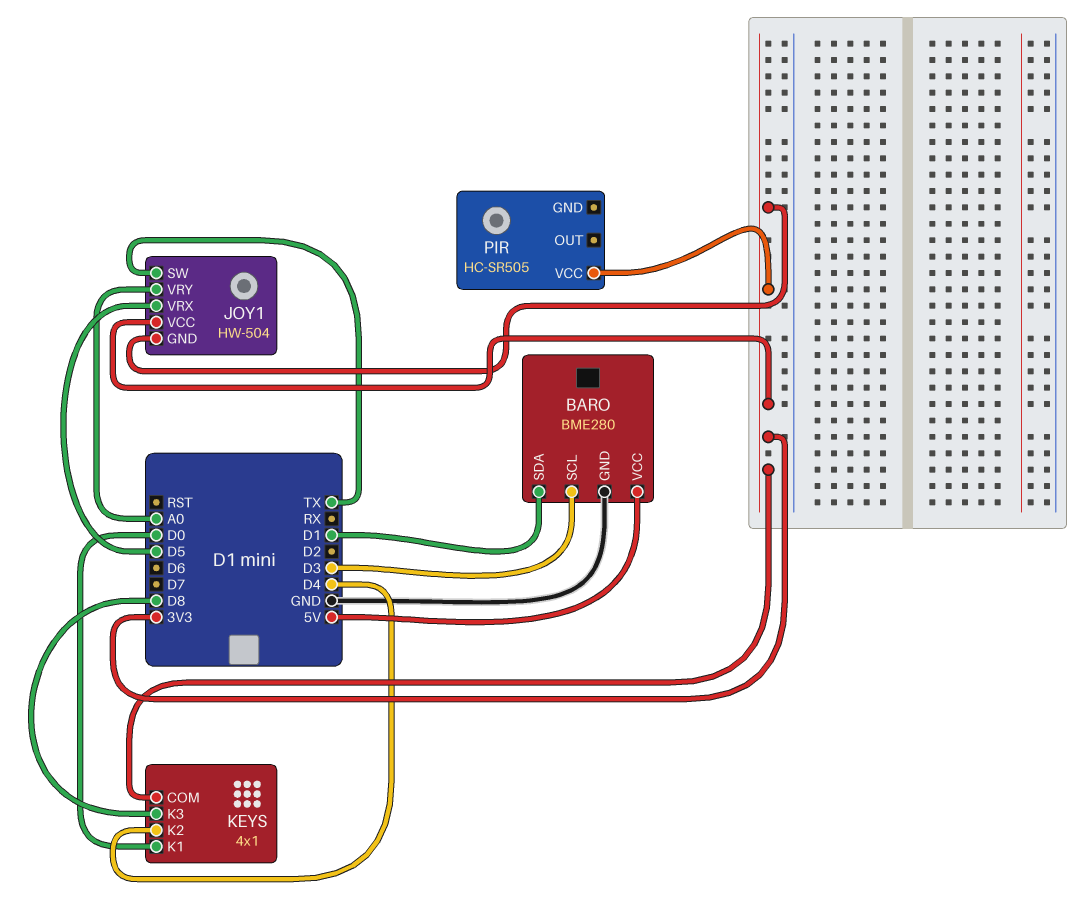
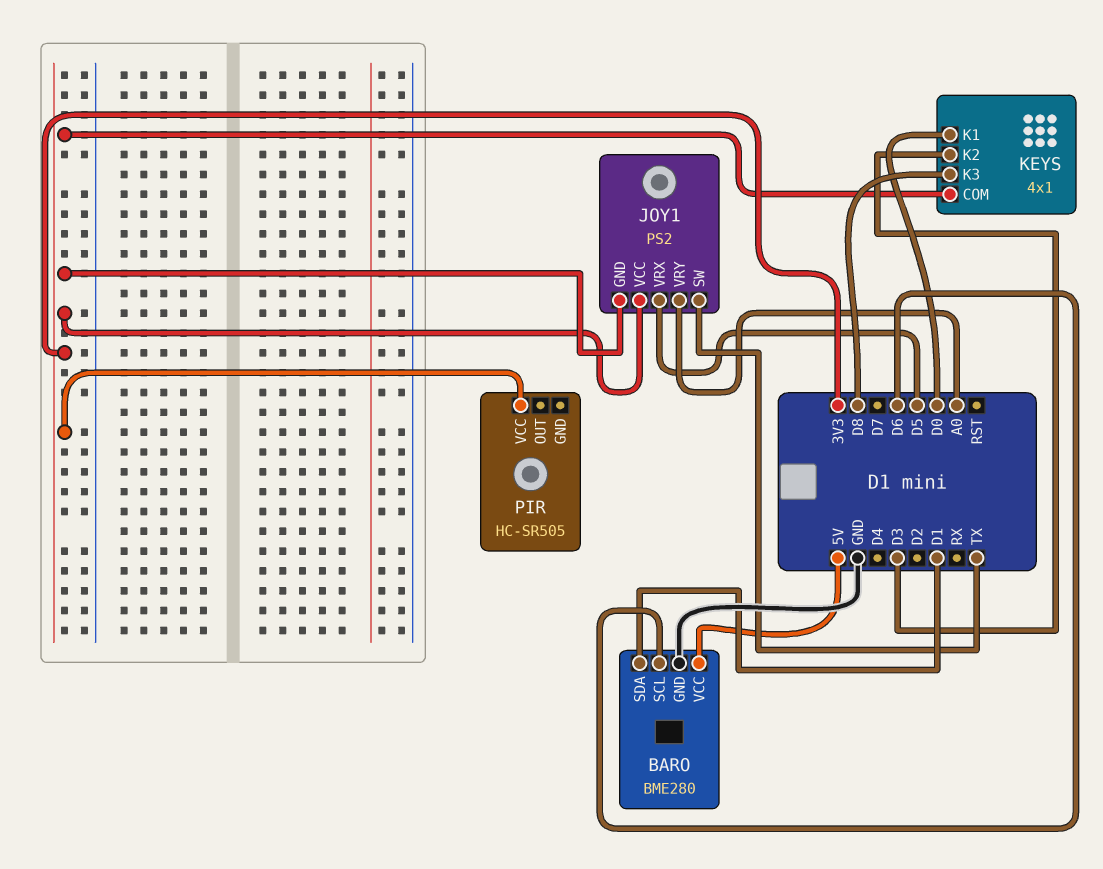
BARO pin SCL: D3 -> D6
JOY1: HW-504 -> PS2
KEYS pin K2: D4 -> D3

